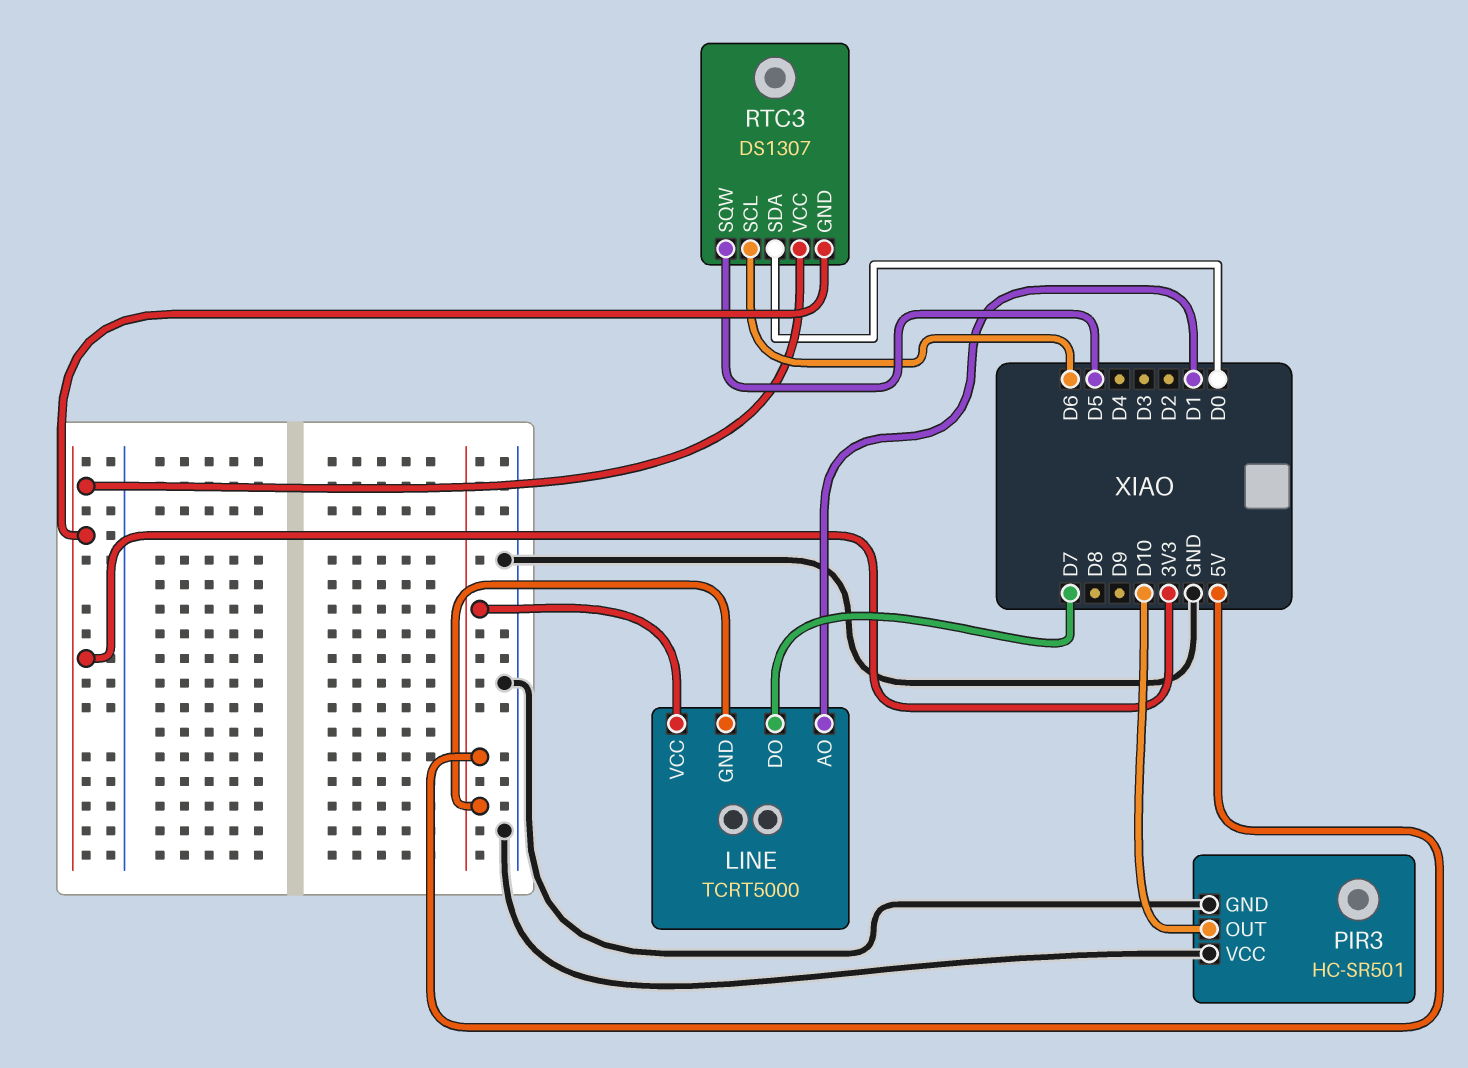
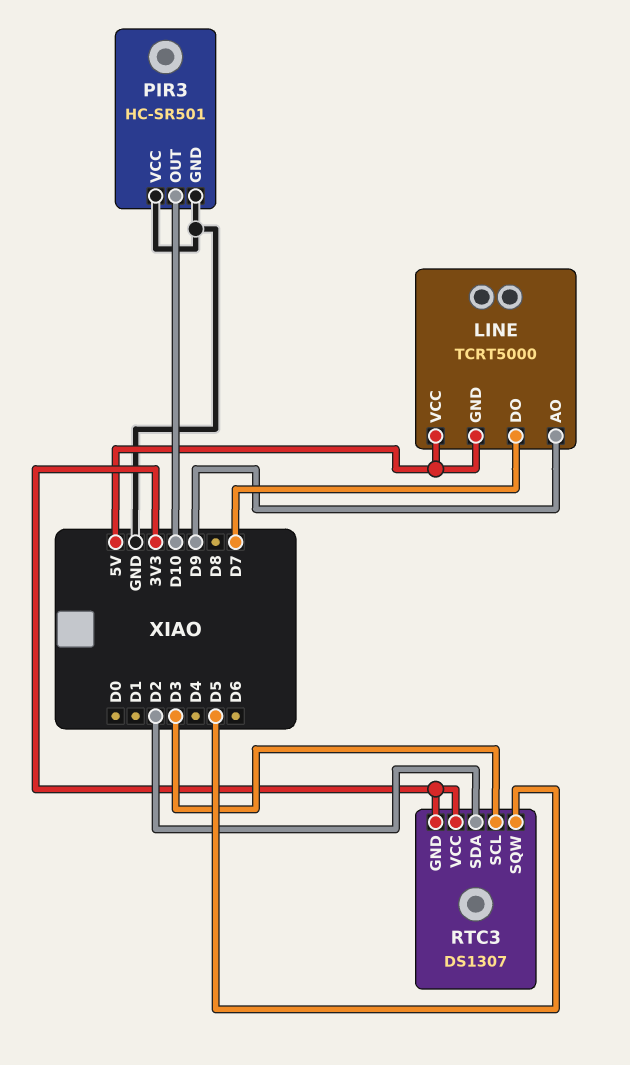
LINE pin AO: D1 -> D9
RTC3 pin SCL: D6 -> D3
RTC3 pin SDA: D0 -> D2

